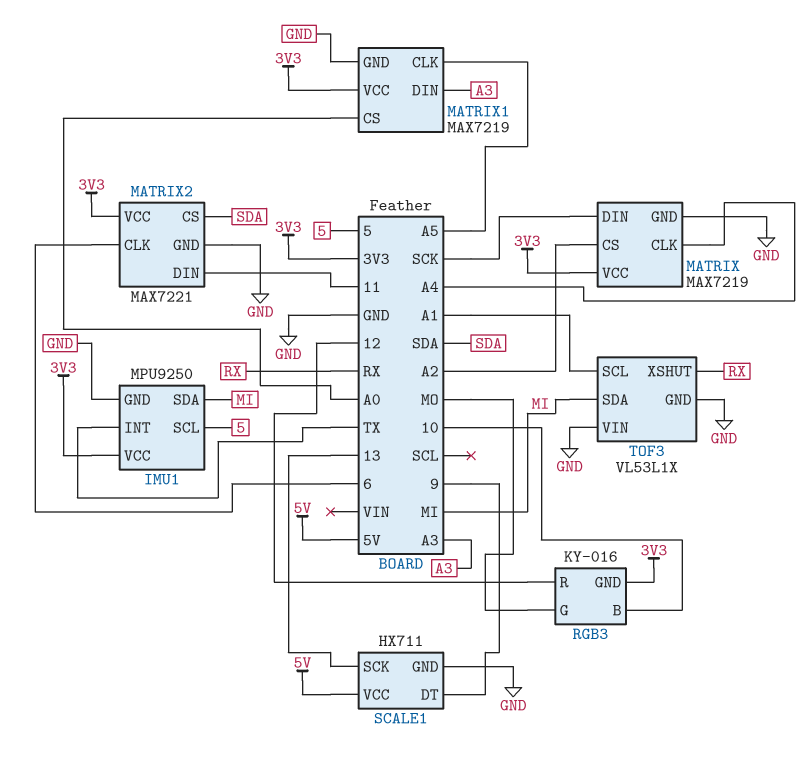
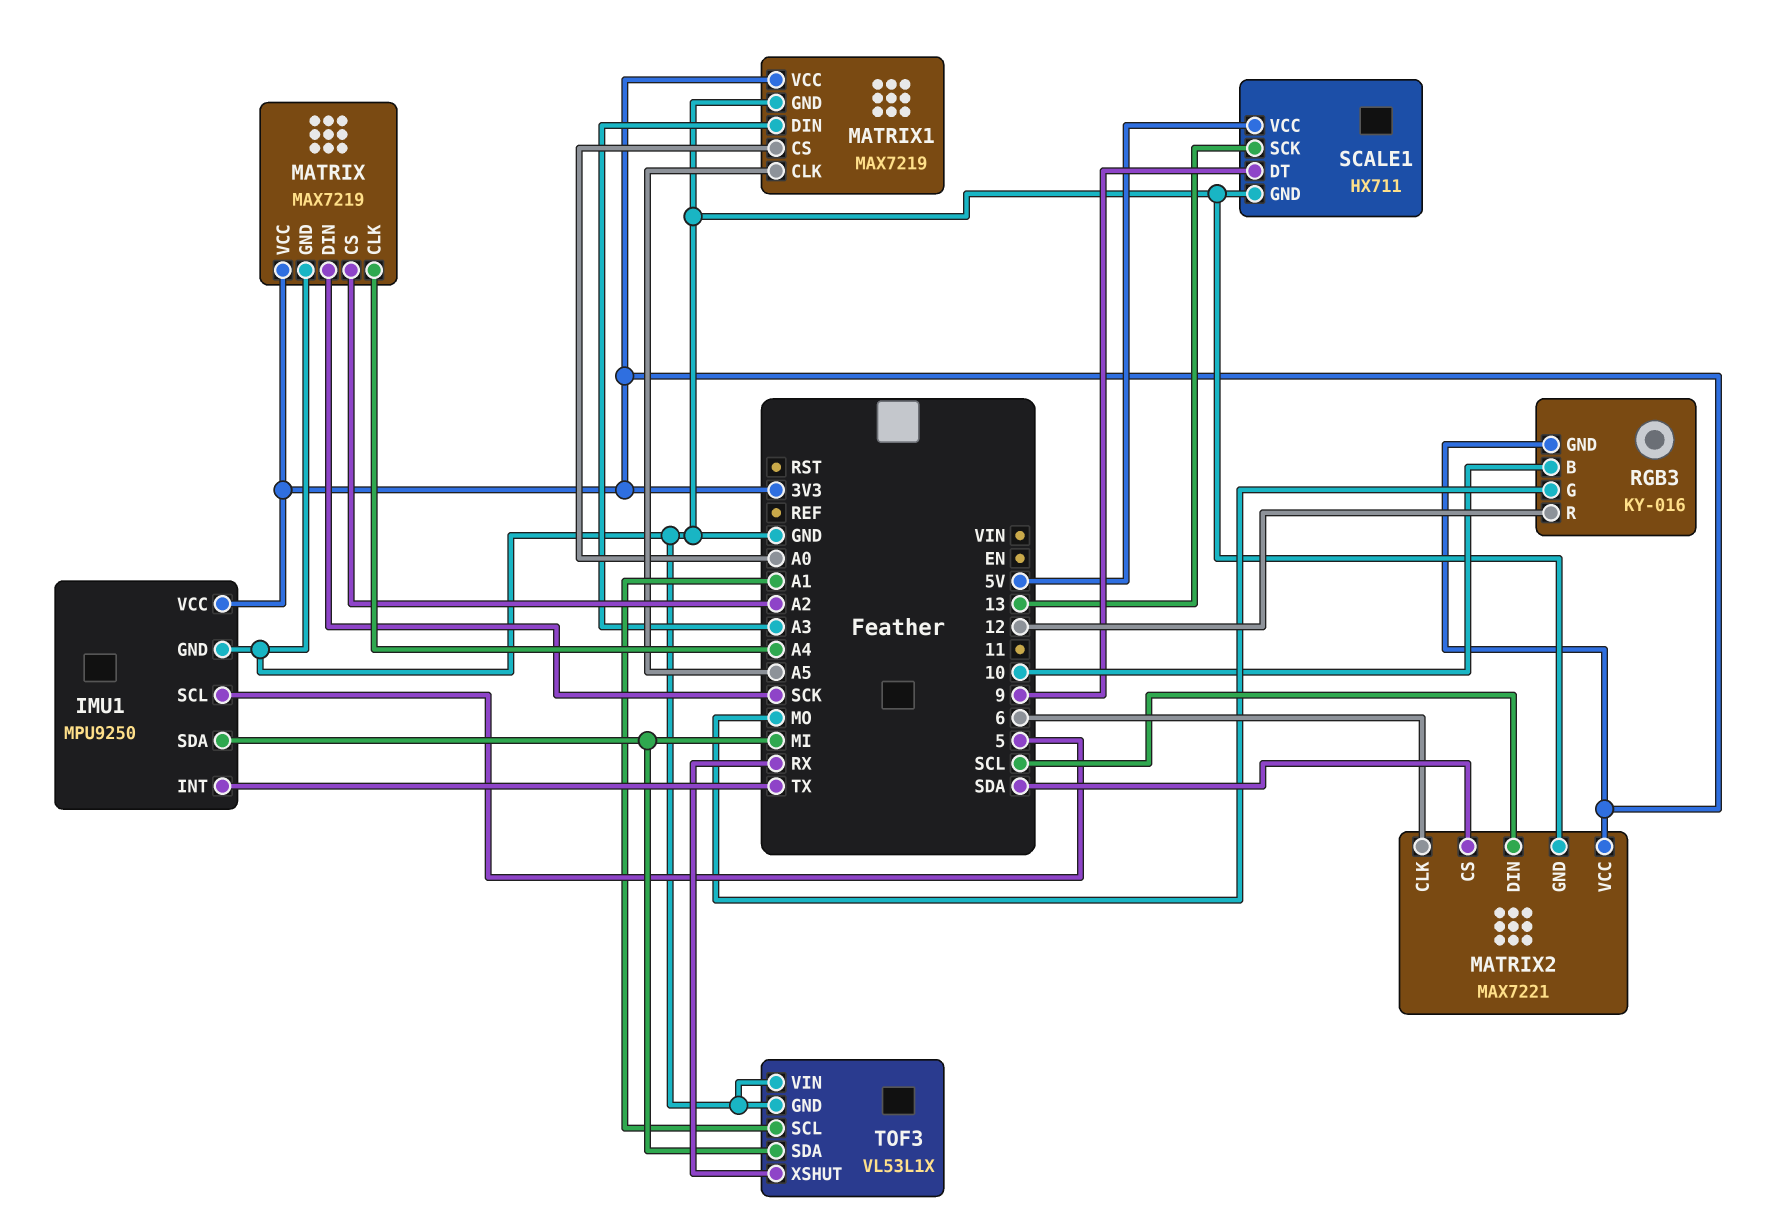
MATRIX2 pin DIN: 11 -> SCL

